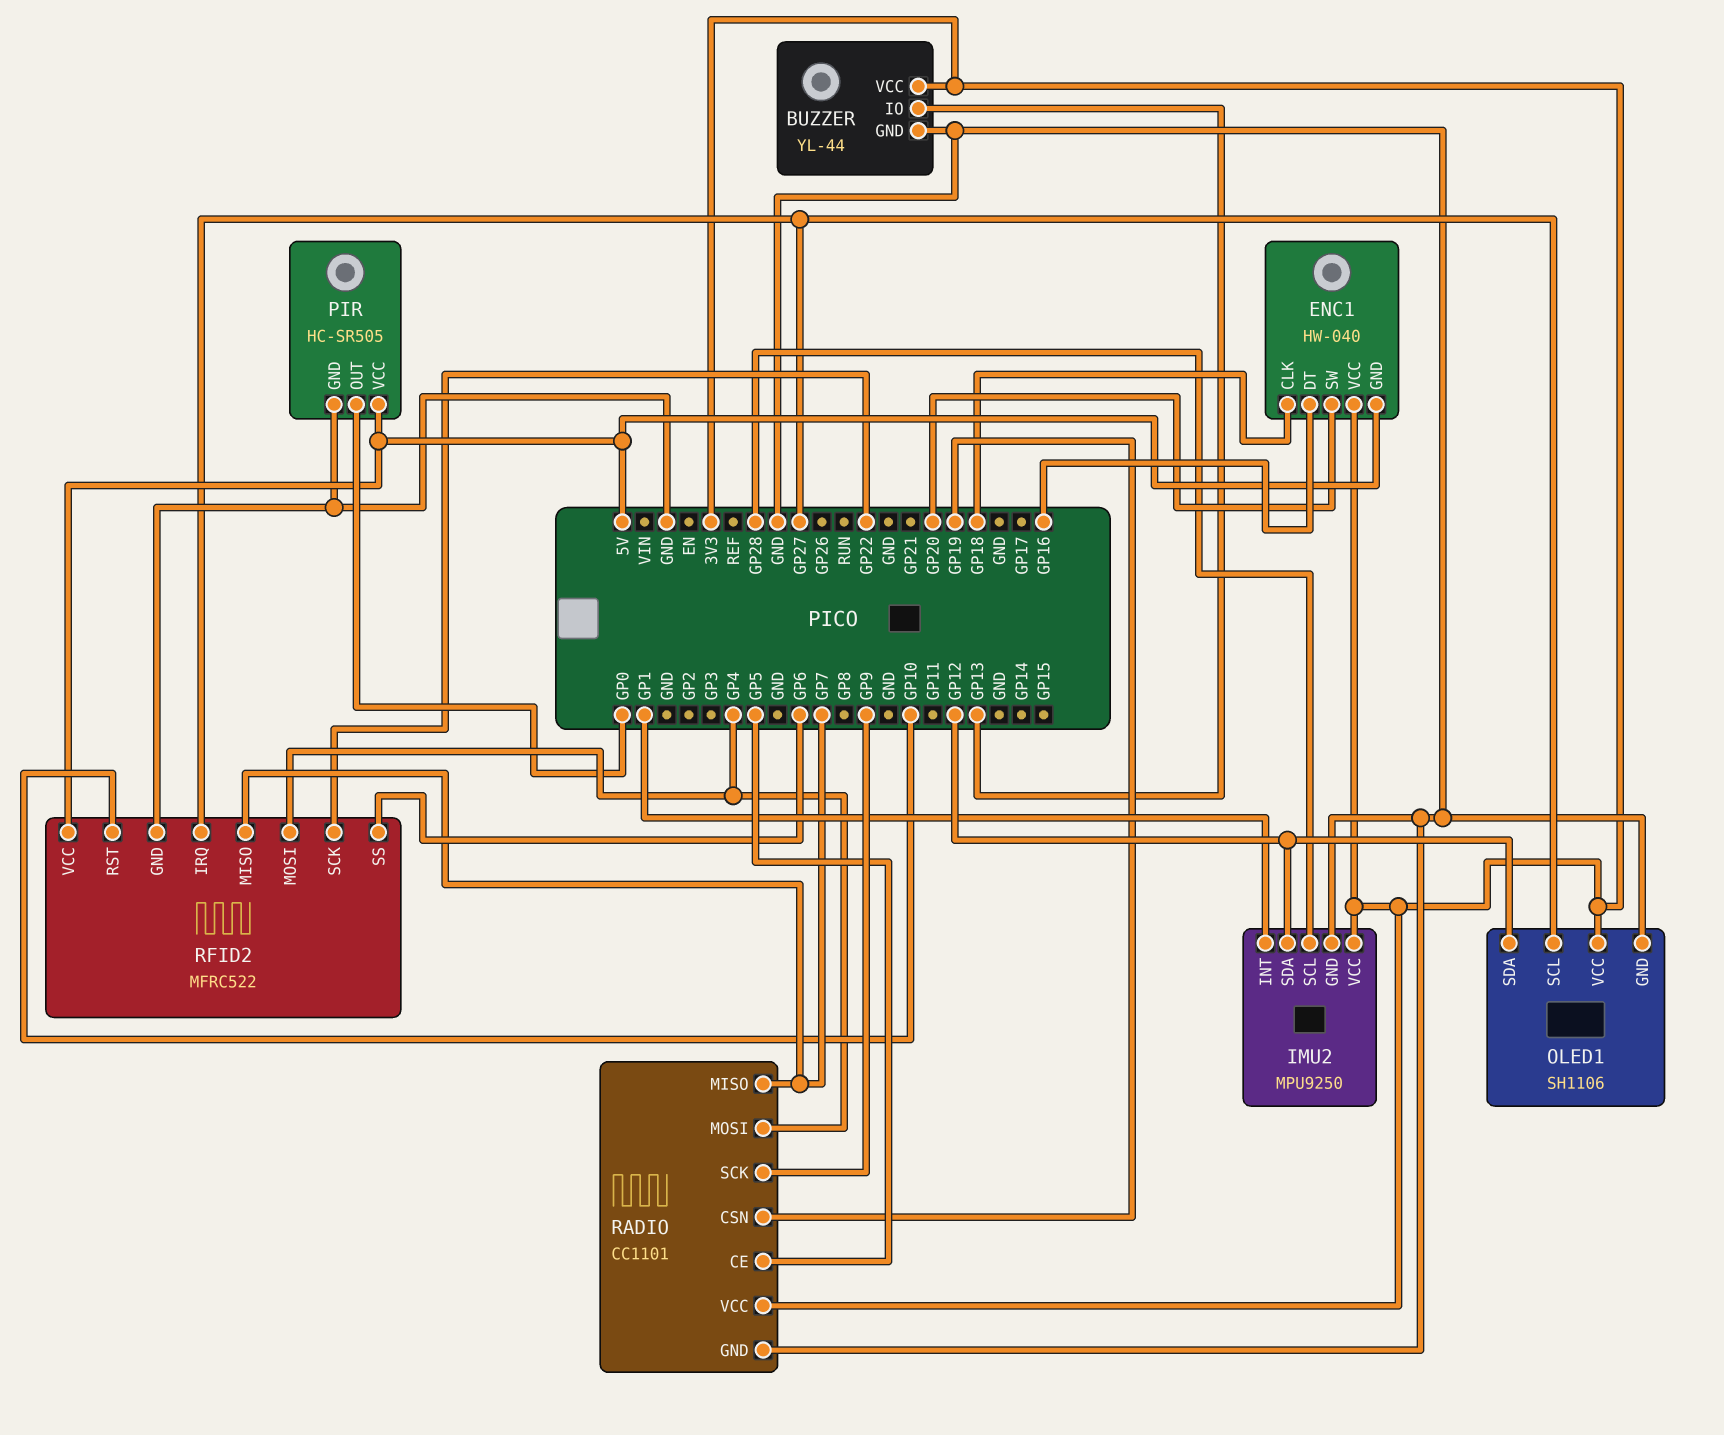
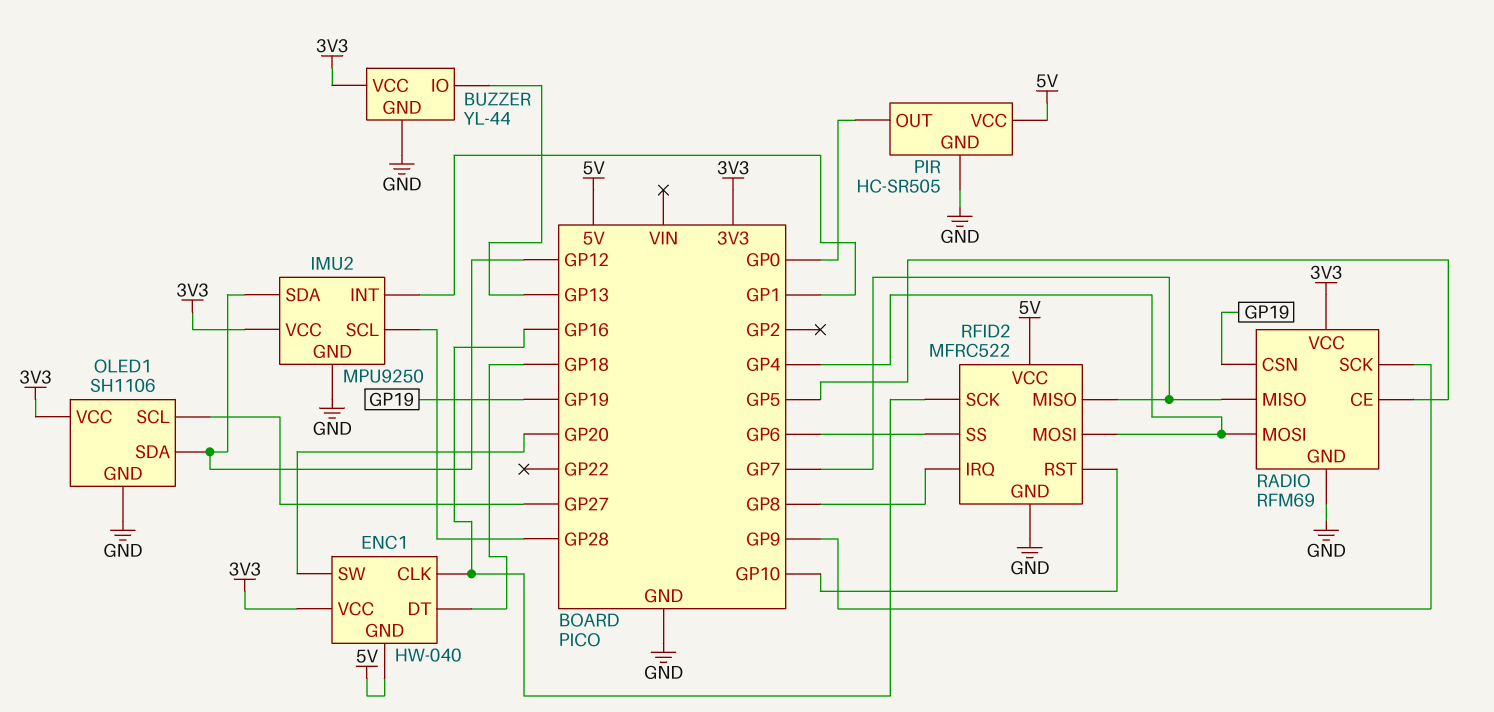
ENC1 pin CLK: GP18 -> GP16
ENC1 pin DT: GP16 -> GP18
RADIO: CC1101 -> RFM69
RFID2 pin IRQ: GP27 -> GP8
RFID2 pin SCK: GP22 -> GP16

